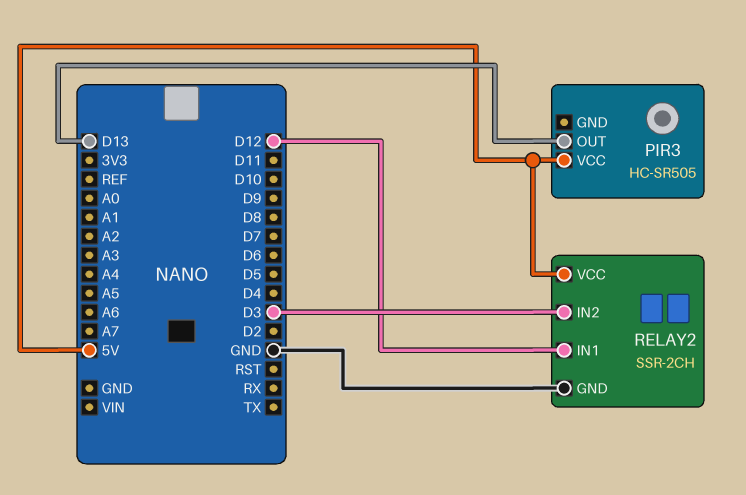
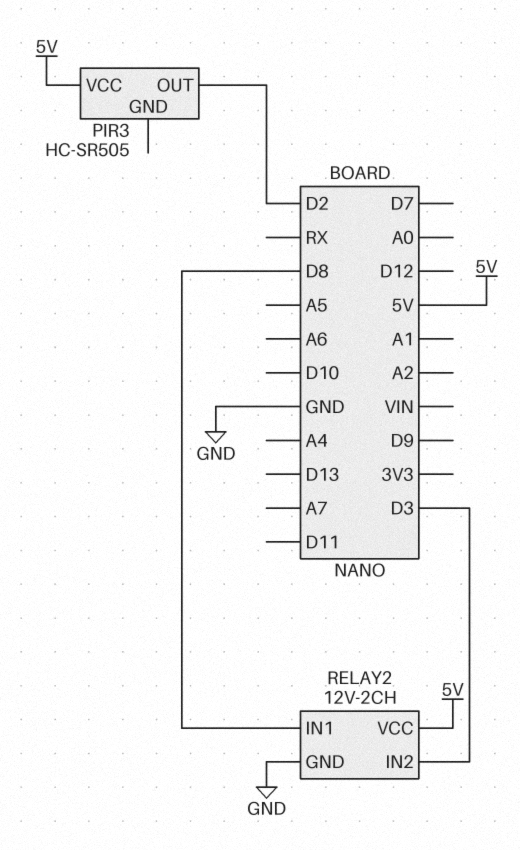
PIR3 pin OUT: D13 -> D2
RELAY2: SSR-2CH -> 12V-2CH
RELAY2 pin IN1: D12 -> D8

